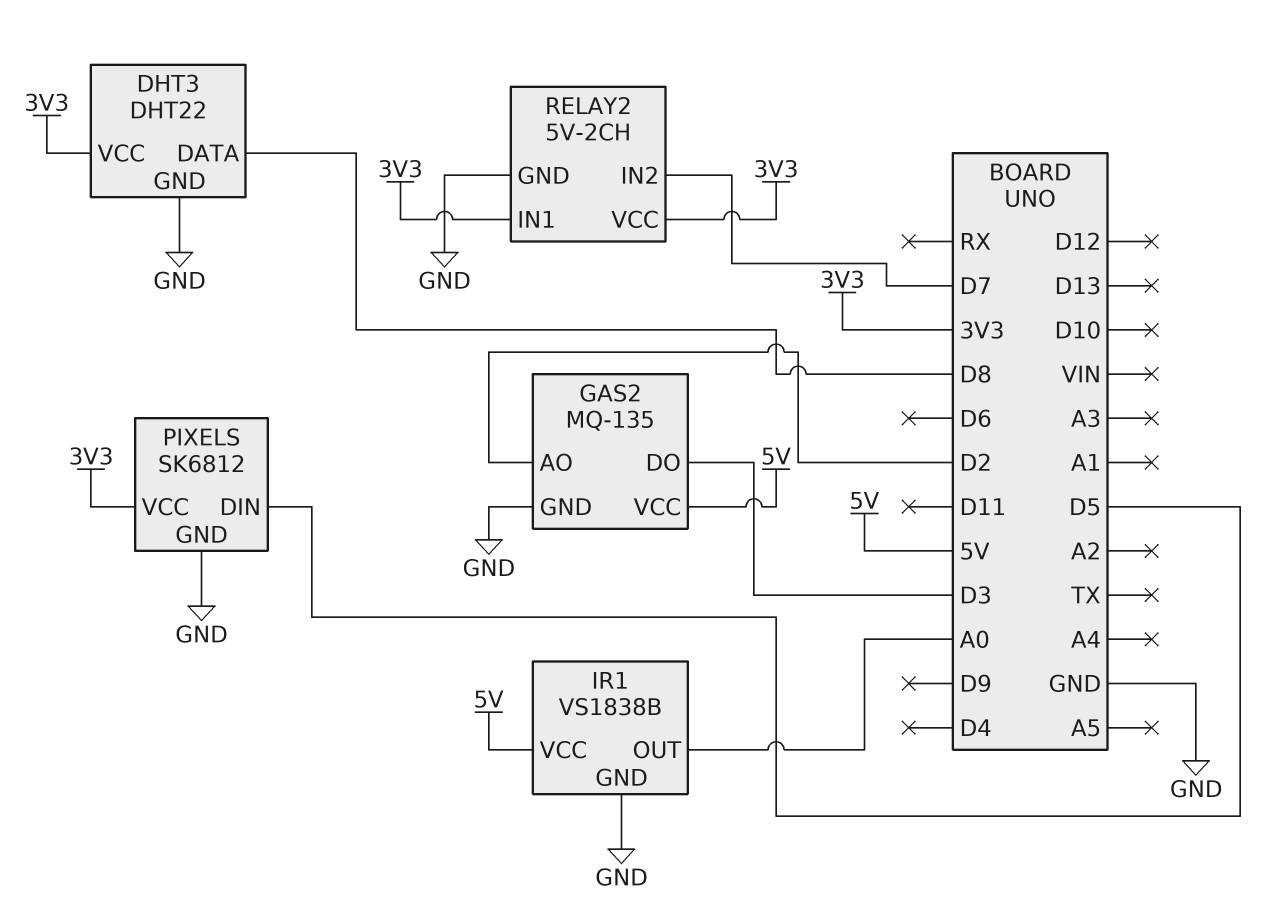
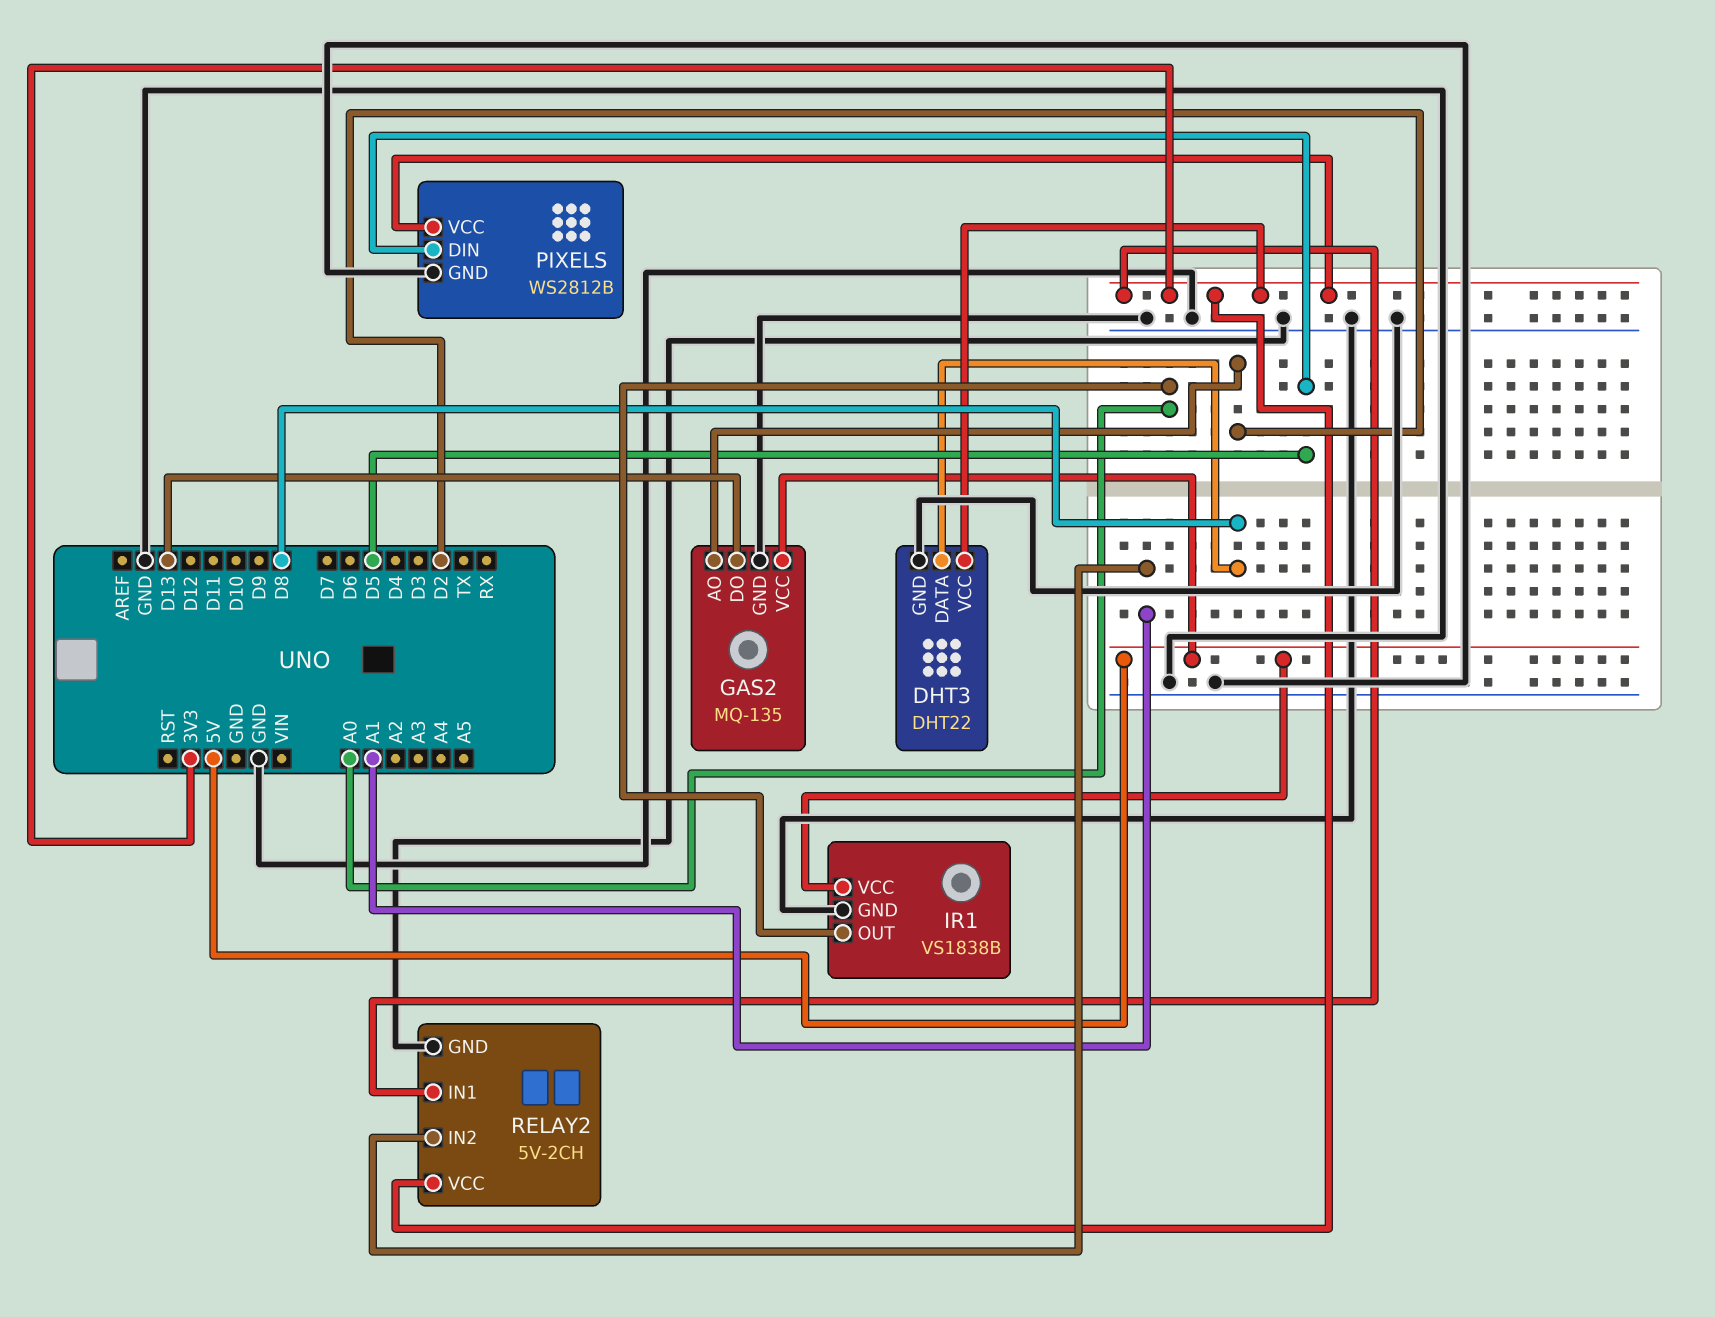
GAS2 pin DO: D3 -> D13
PIXELS: SK6812 -> WS2812B
RELAY2 pin IN2: D7 -> A1

